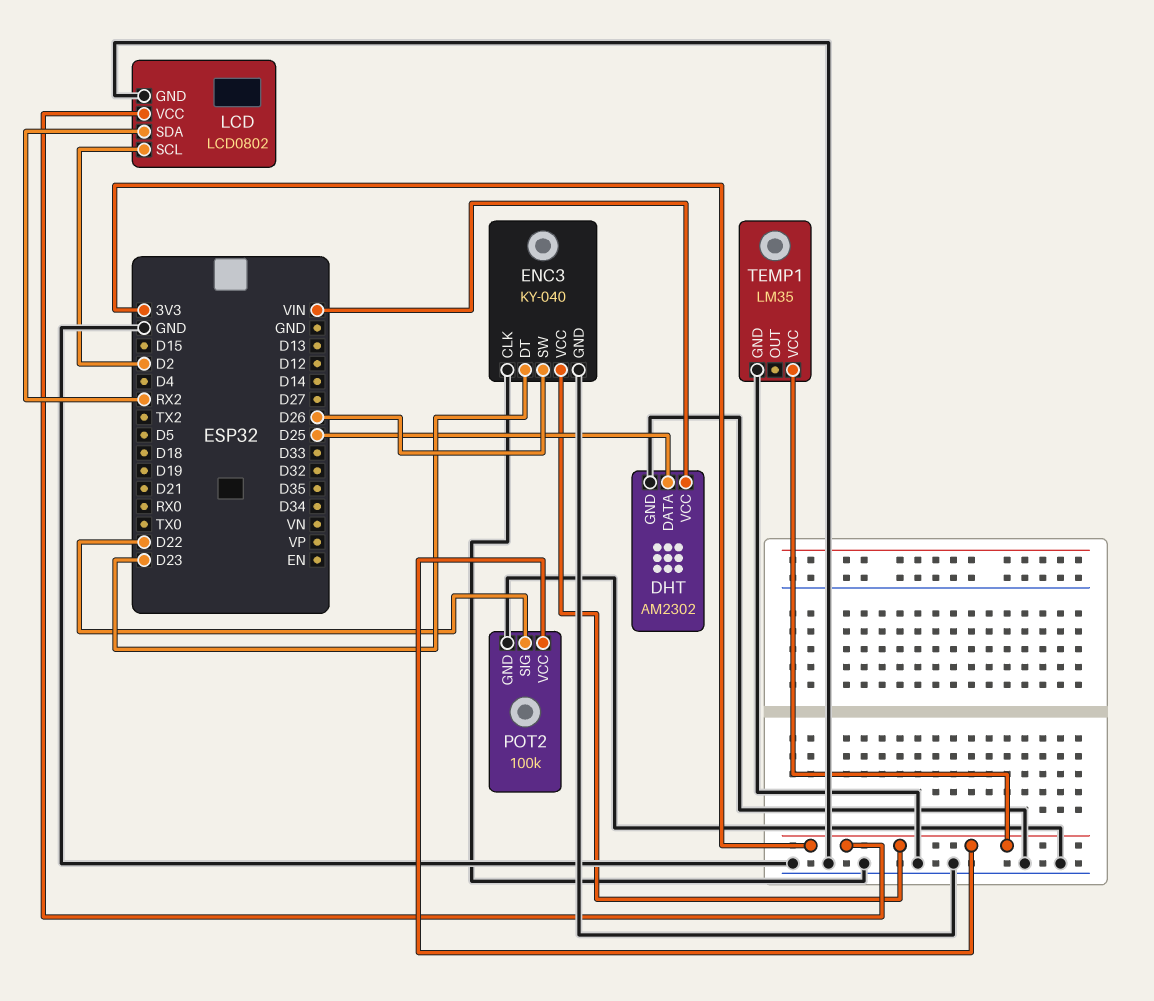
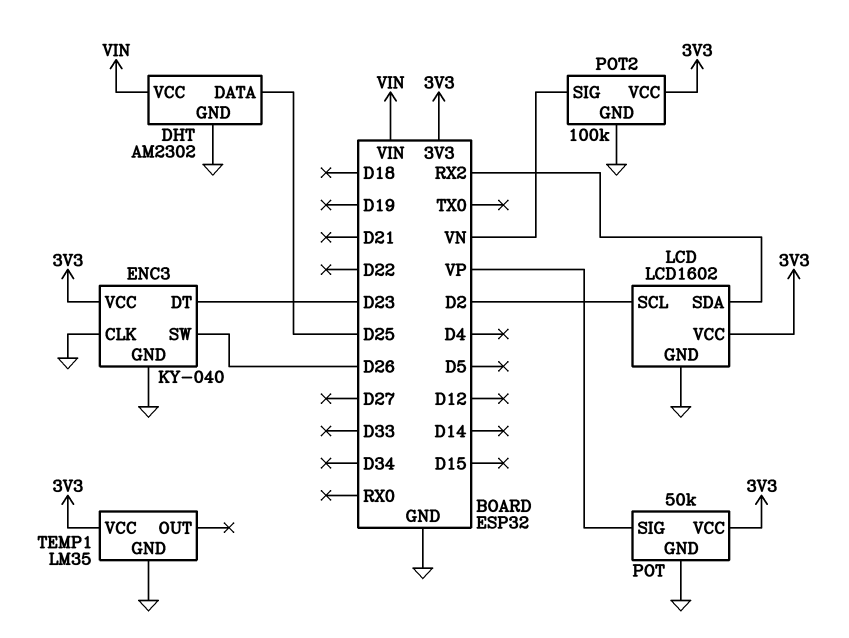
LCD: LCD0802 -> LCD1602
POT: none -> 50k
POT pin GND: none -> GND
POT pin SIG: none -> VP
POT pin VCC: none -> 3V3
POT2 pin SIG: D22 -> VN

